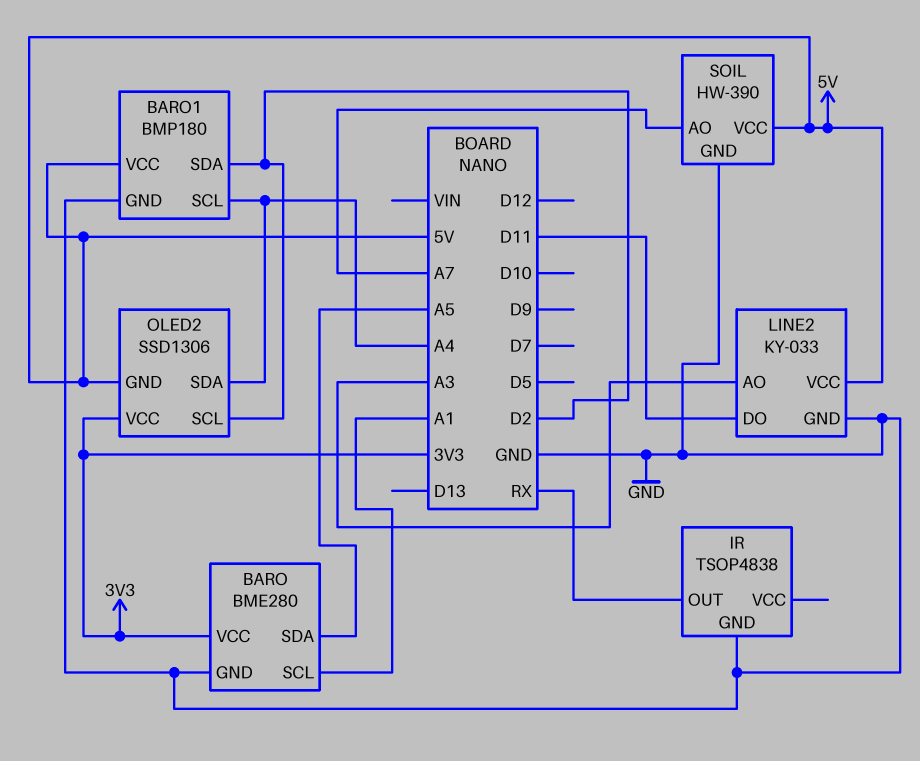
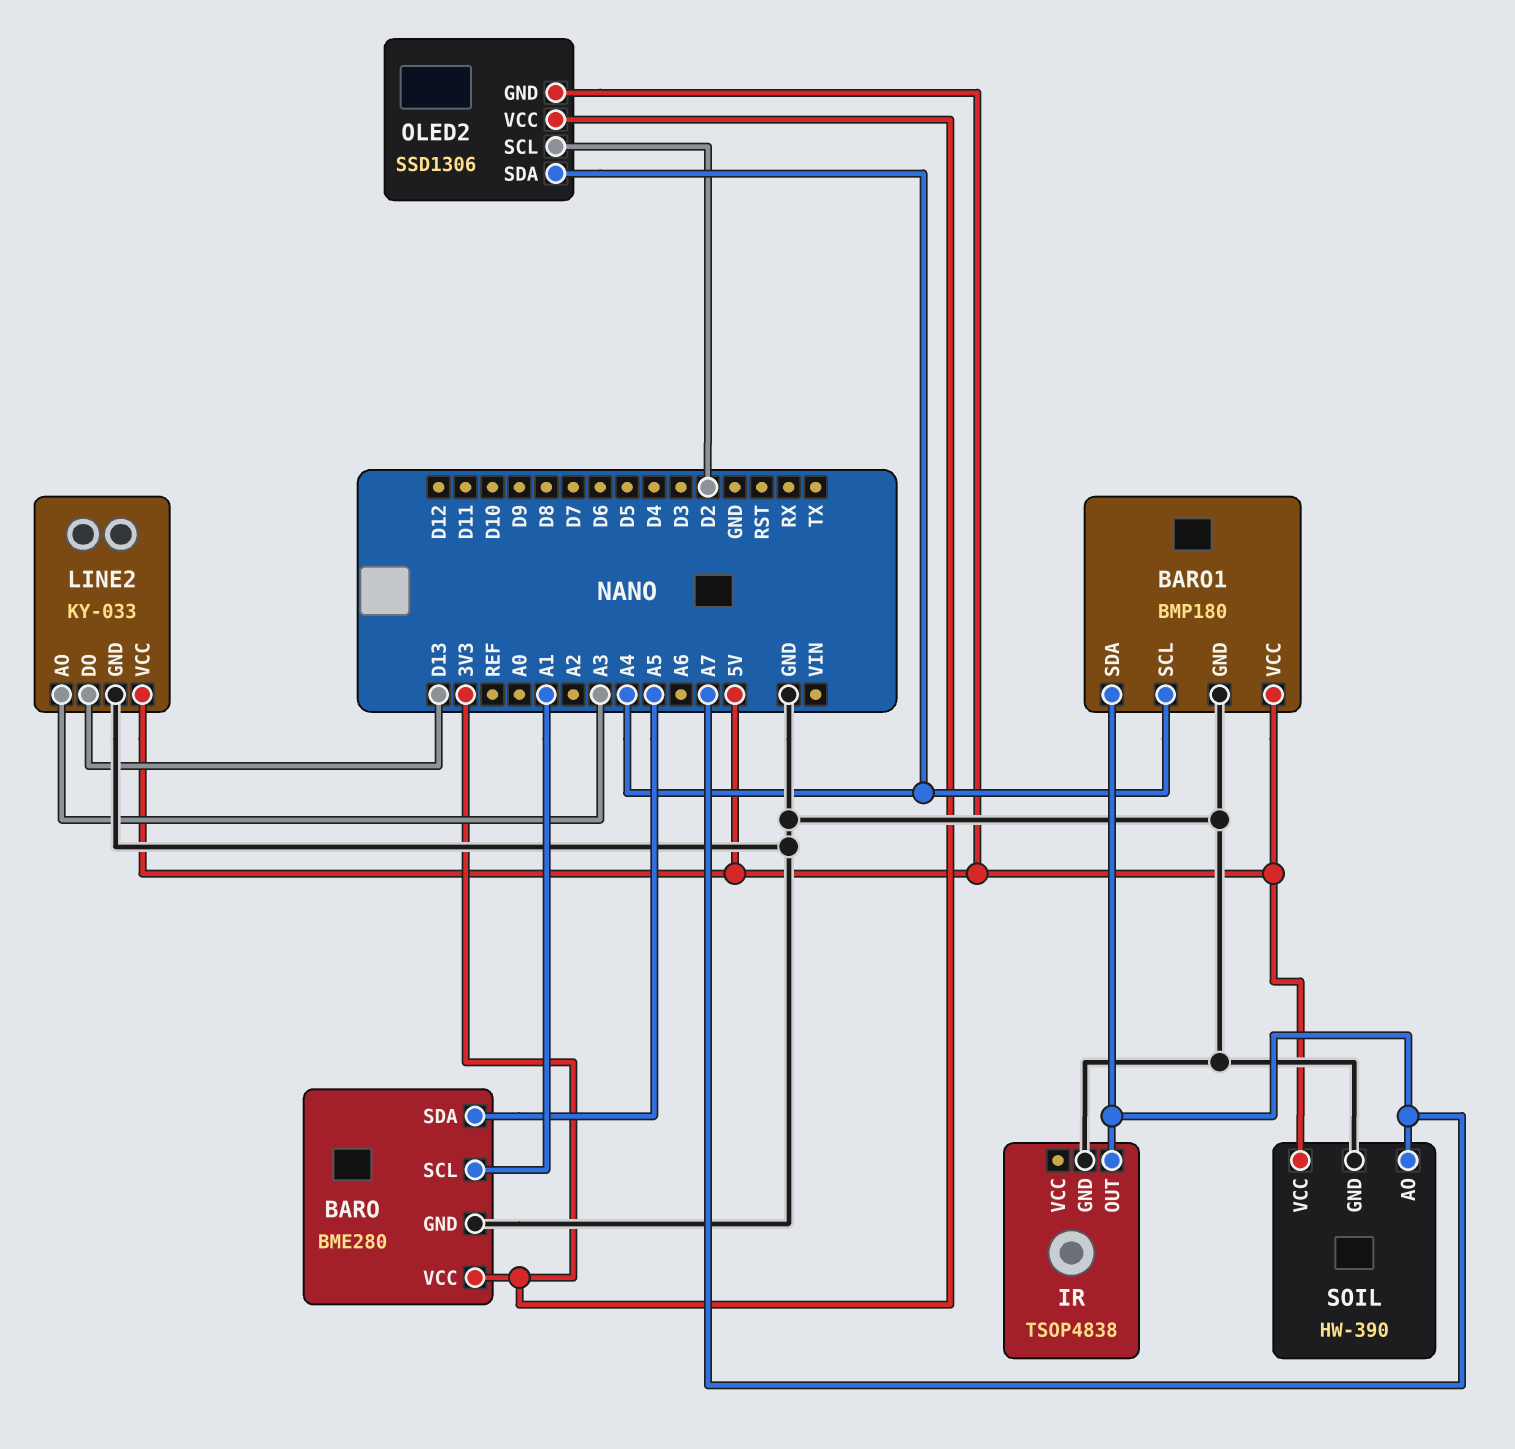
BARO1 pin SDA: D2 -> A7
IR pin OUT: RX -> A7
LINE2 pin DO: D11 -> D13

